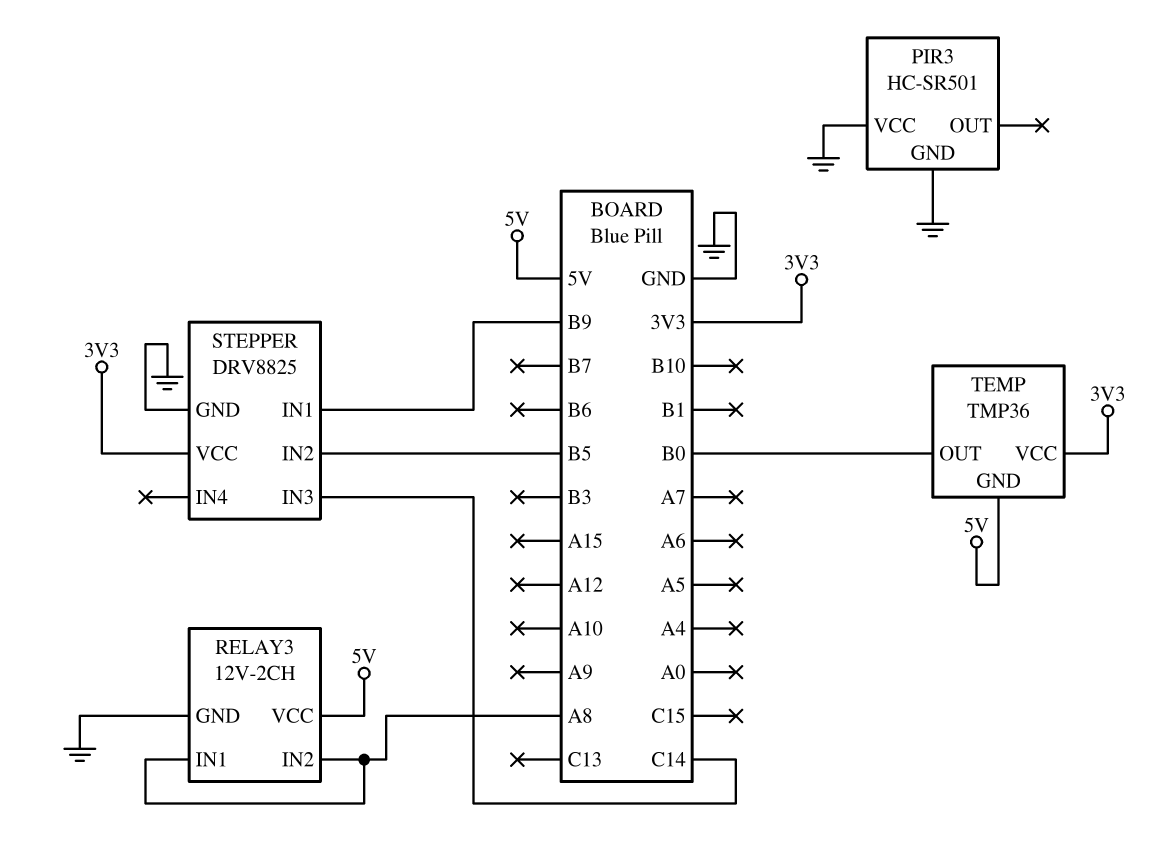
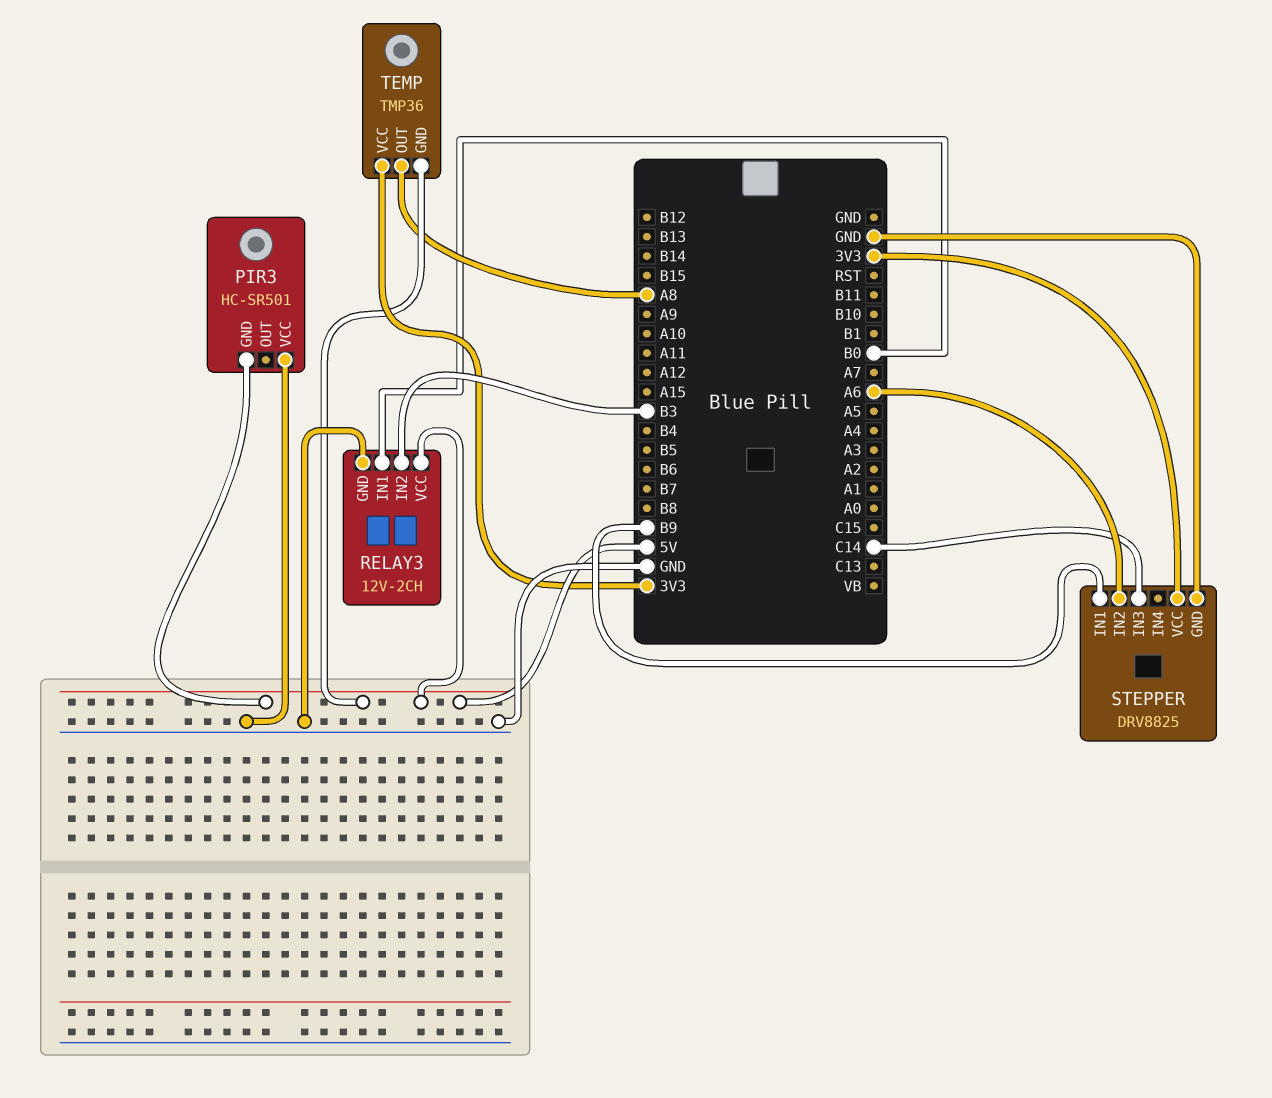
PIR3 pin GND: GND -> 5V
RELAY3 pin IN1: A8 -> B0
RELAY3 pin IN2: A8 -> B3
STEPPER pin IN2: B5 -> A6
TEMP pin OUT: B0 -> A8

